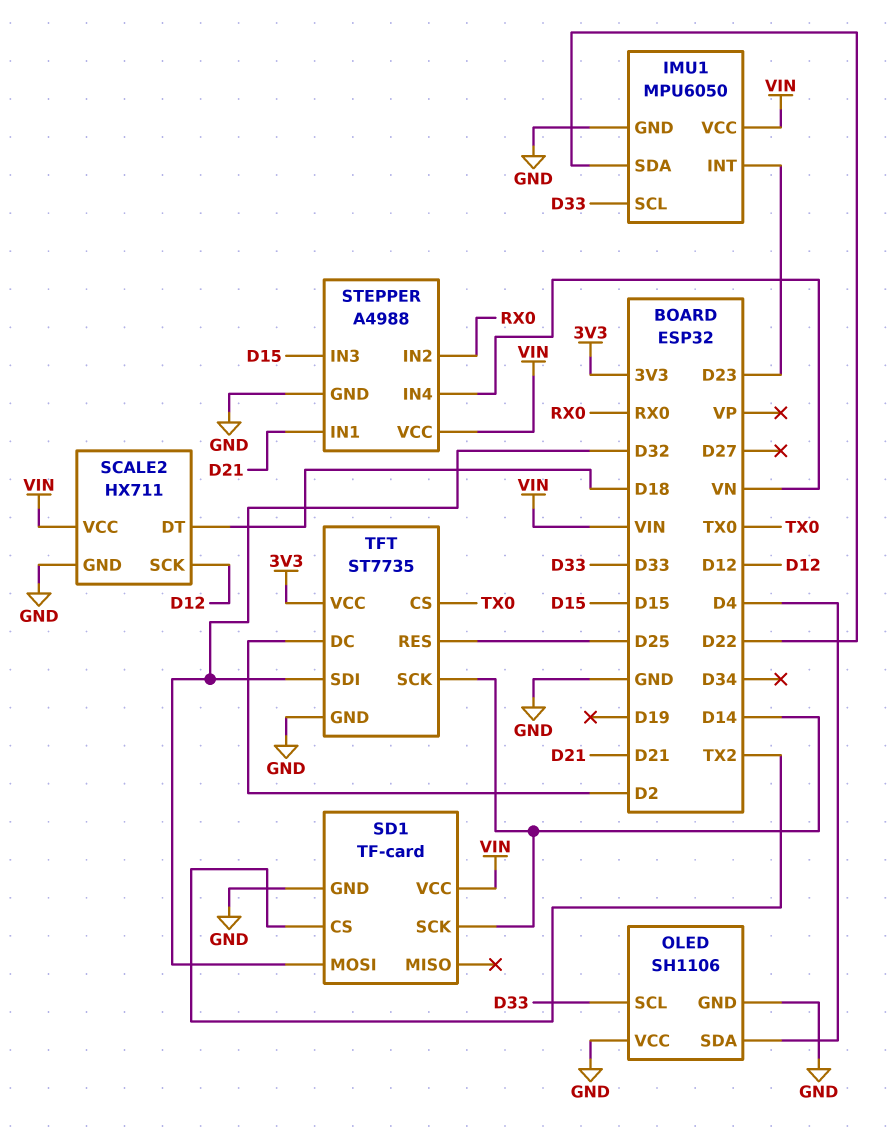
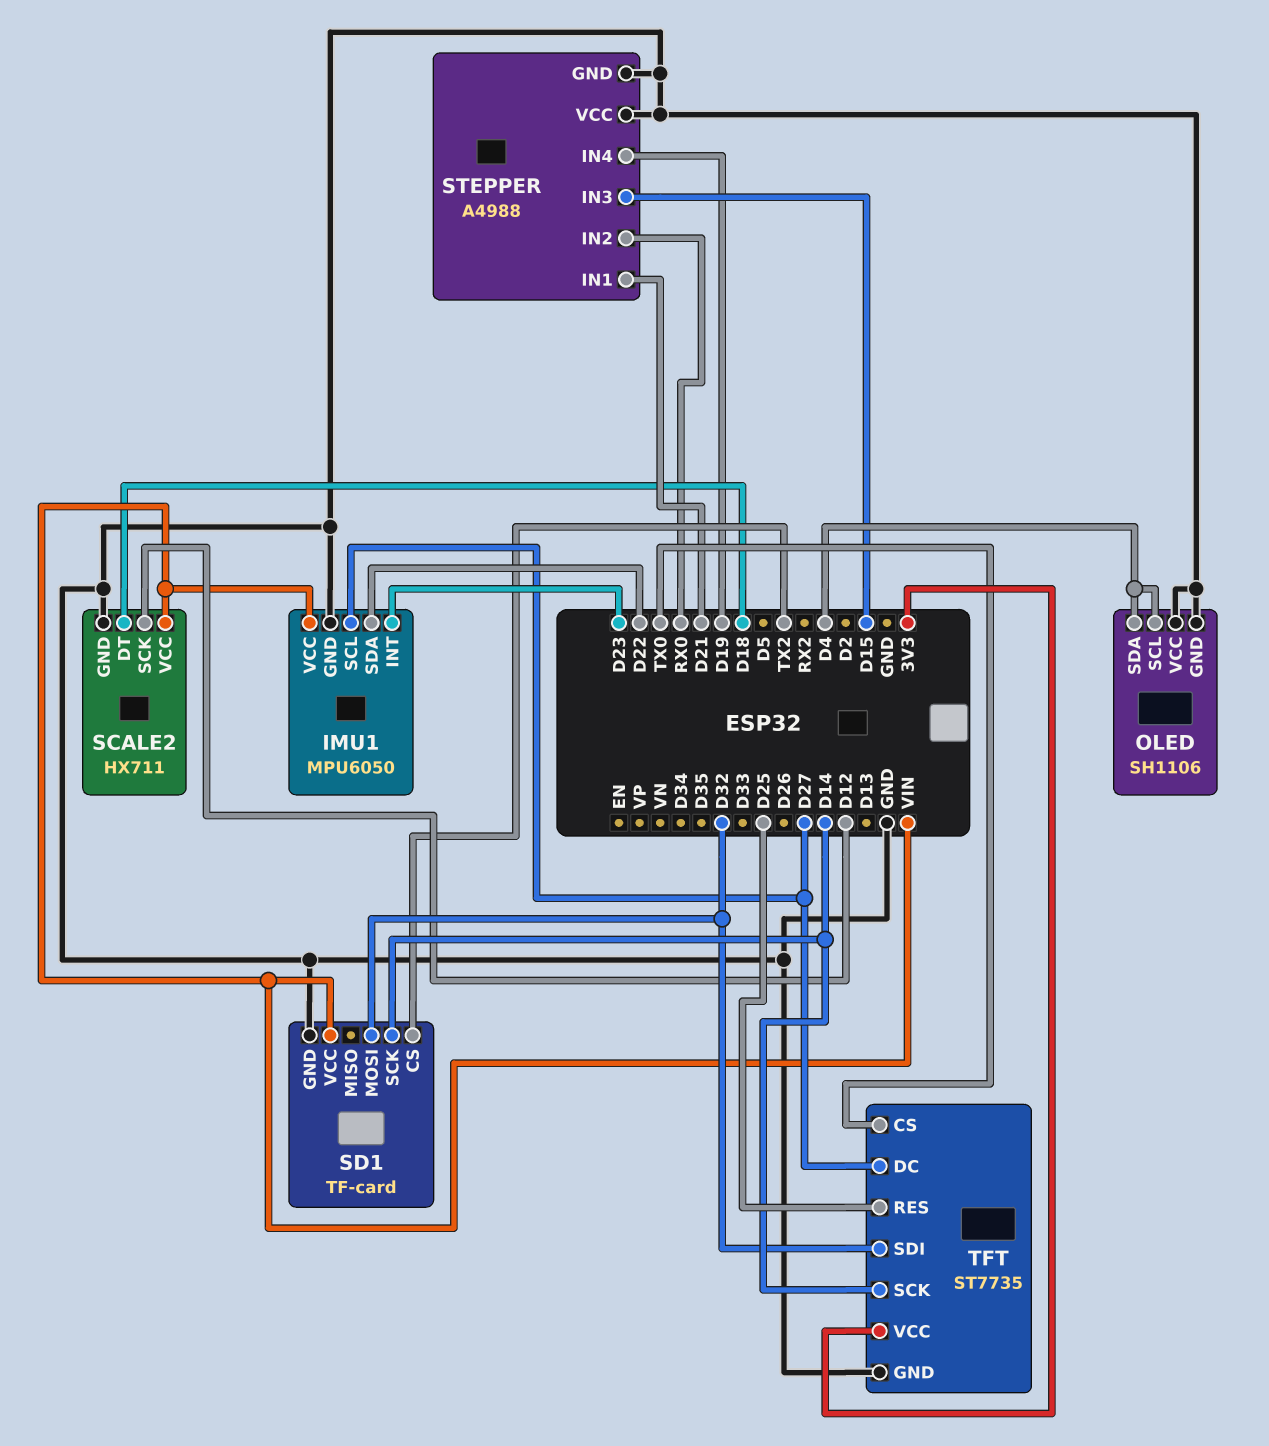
IMU1 pin SCL: D33 -> D27
OLED pin SCL: D33 -> D4
STEPPER pin IN4: VN -> D19
STEPPER pin VCC: VIN -> GND
TFT pin DC: D2 -> D27

